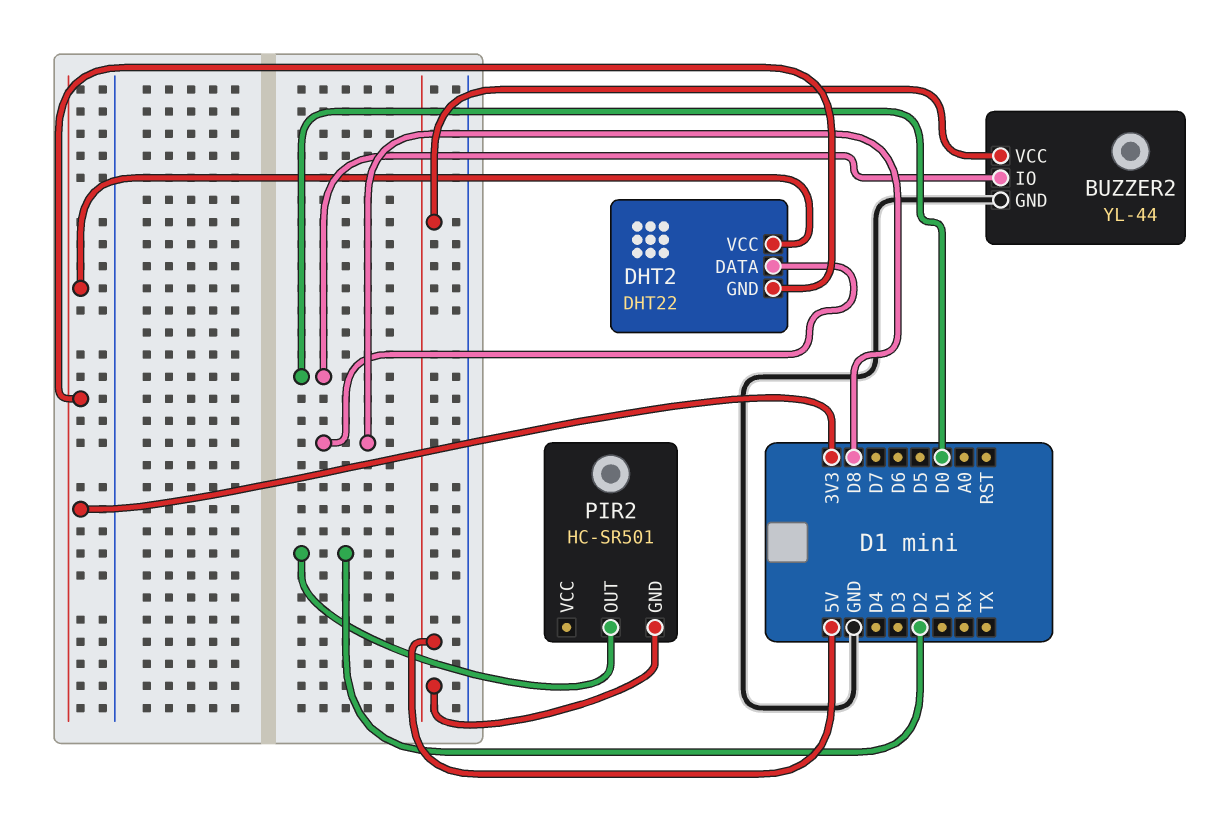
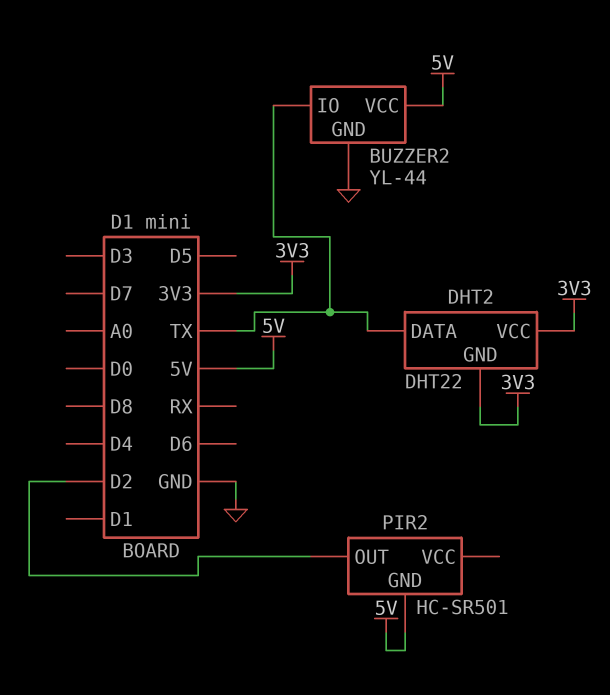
BUZZER2 pin IO: D0 -> TX
DHT2 pin DATA: D8 -> TX

